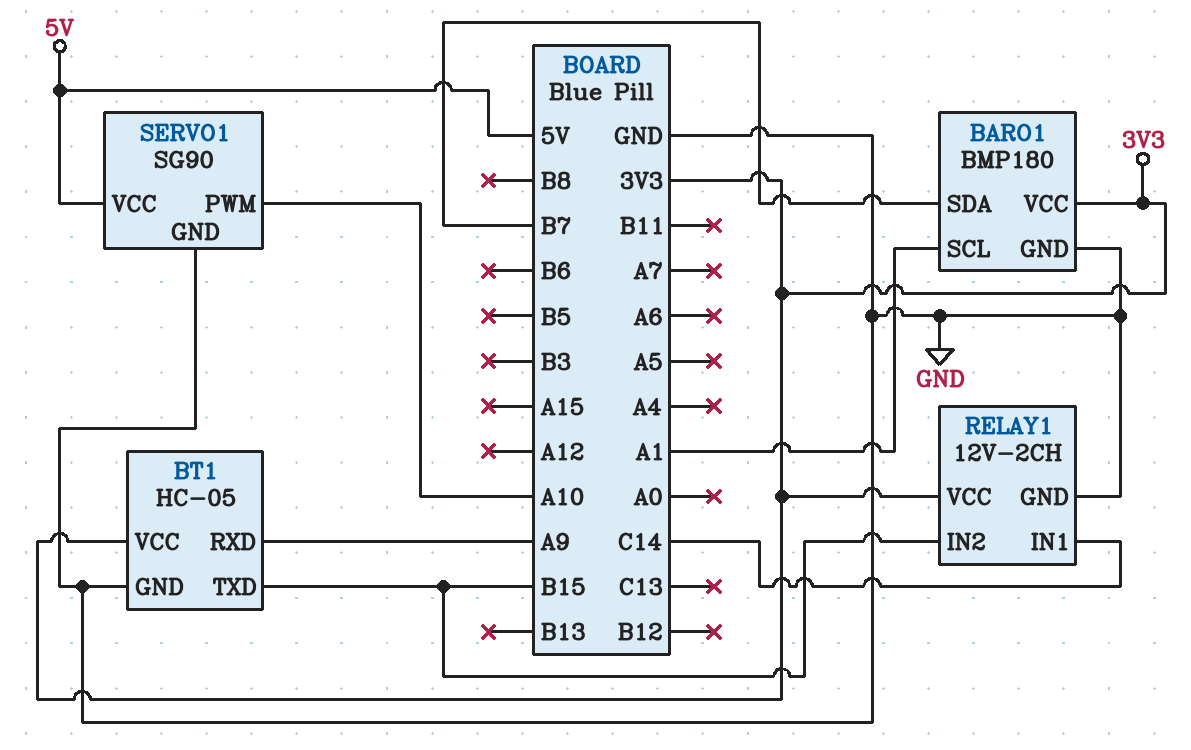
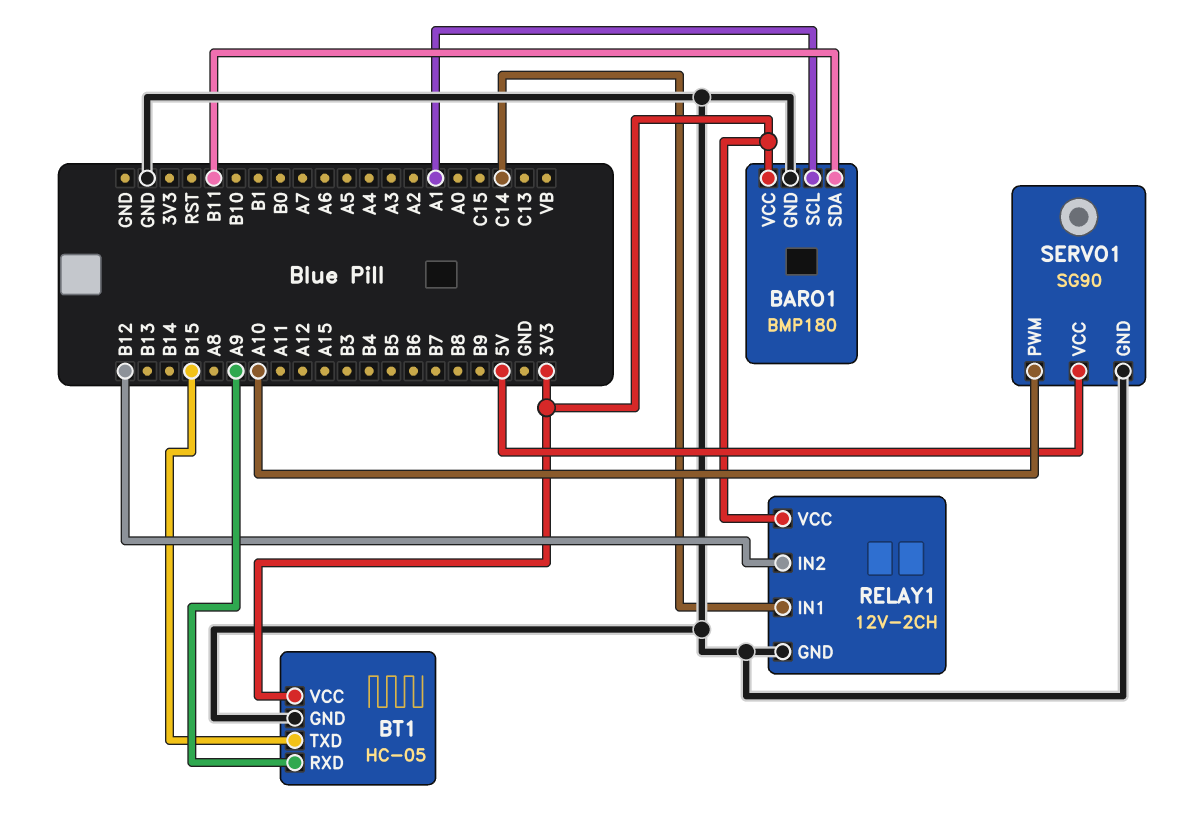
BARO1 pin SDA: B7 -> B11
RELAY1 pin IN2: B15 -> B12

